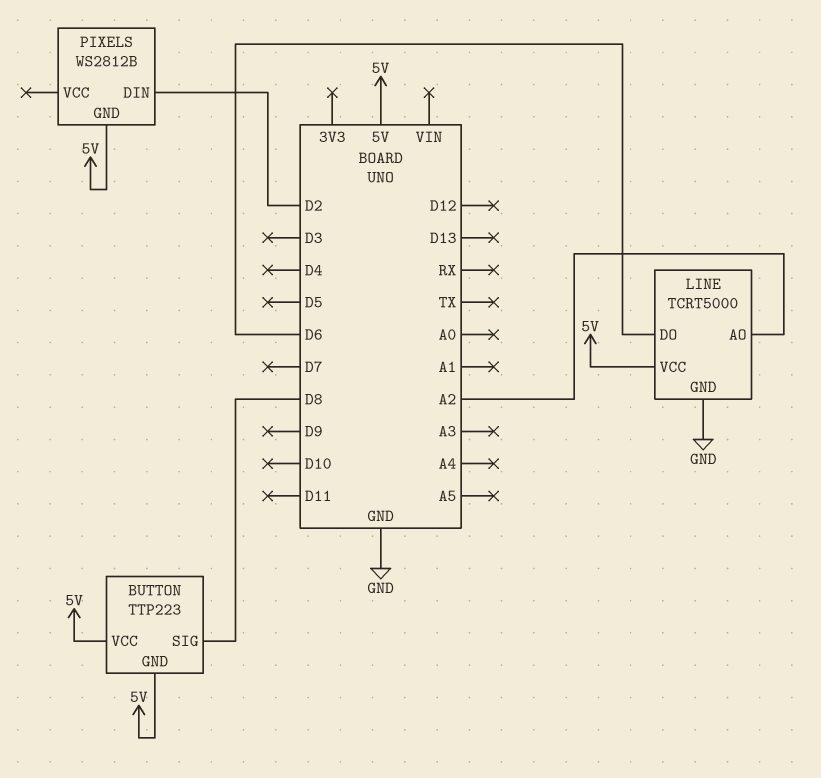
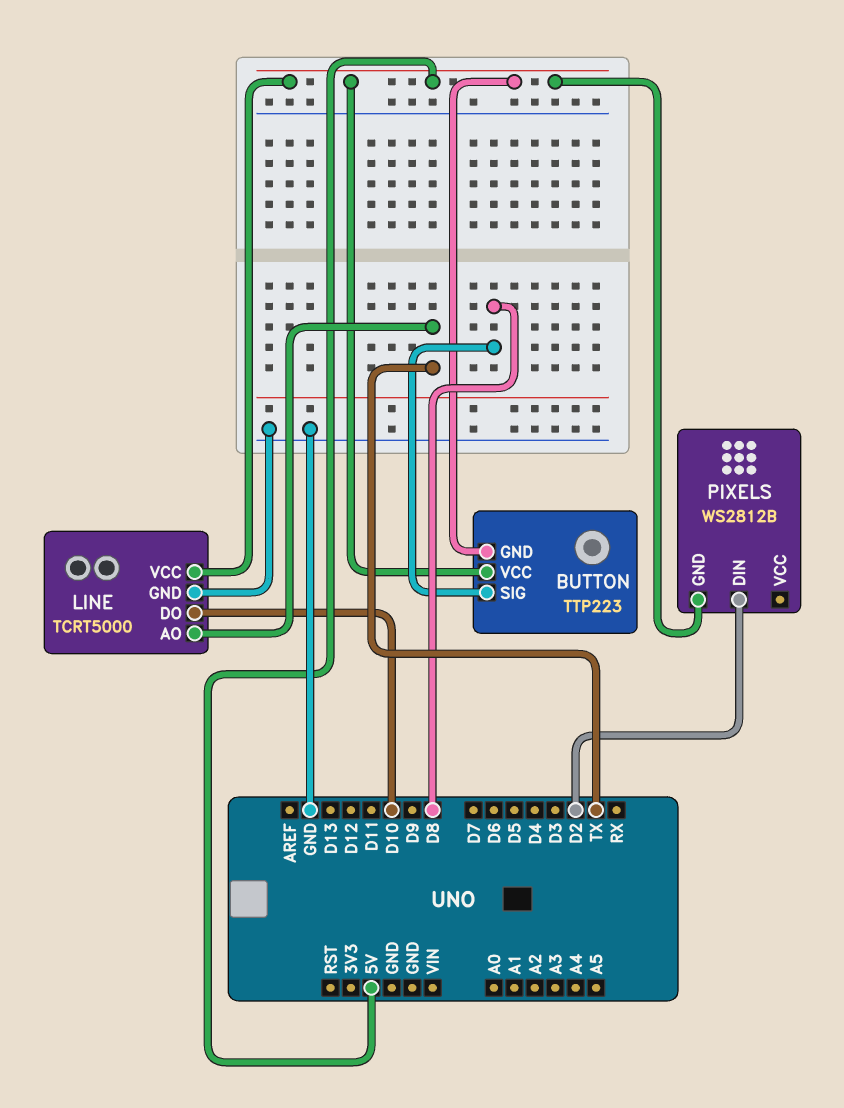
LINE pin AO: A2 -> TX
LINE pin DO: D6 -> D10

